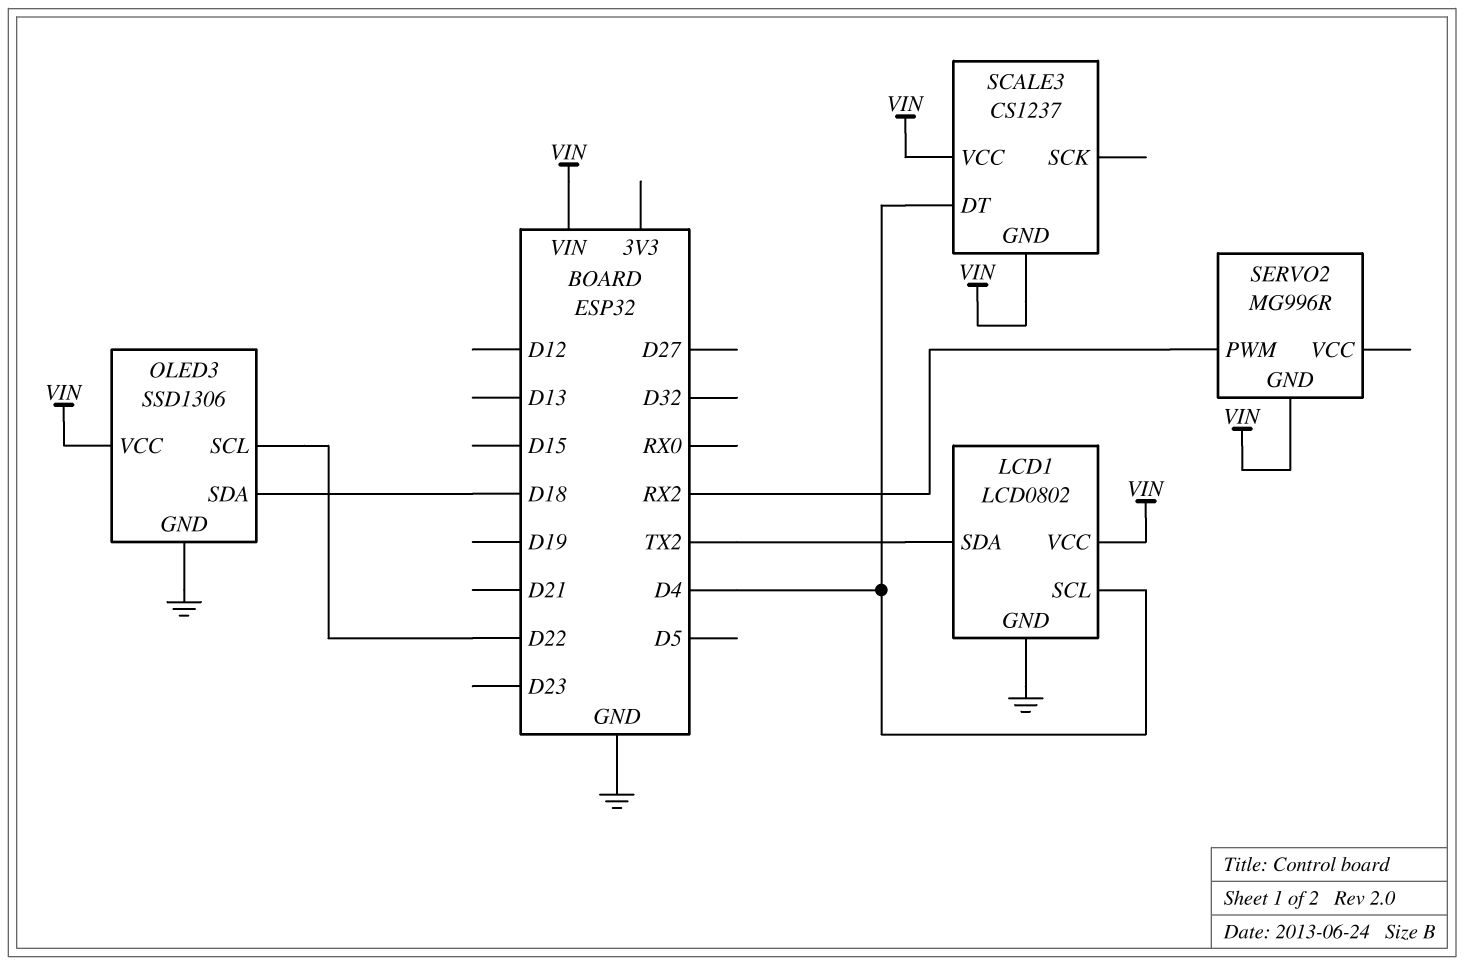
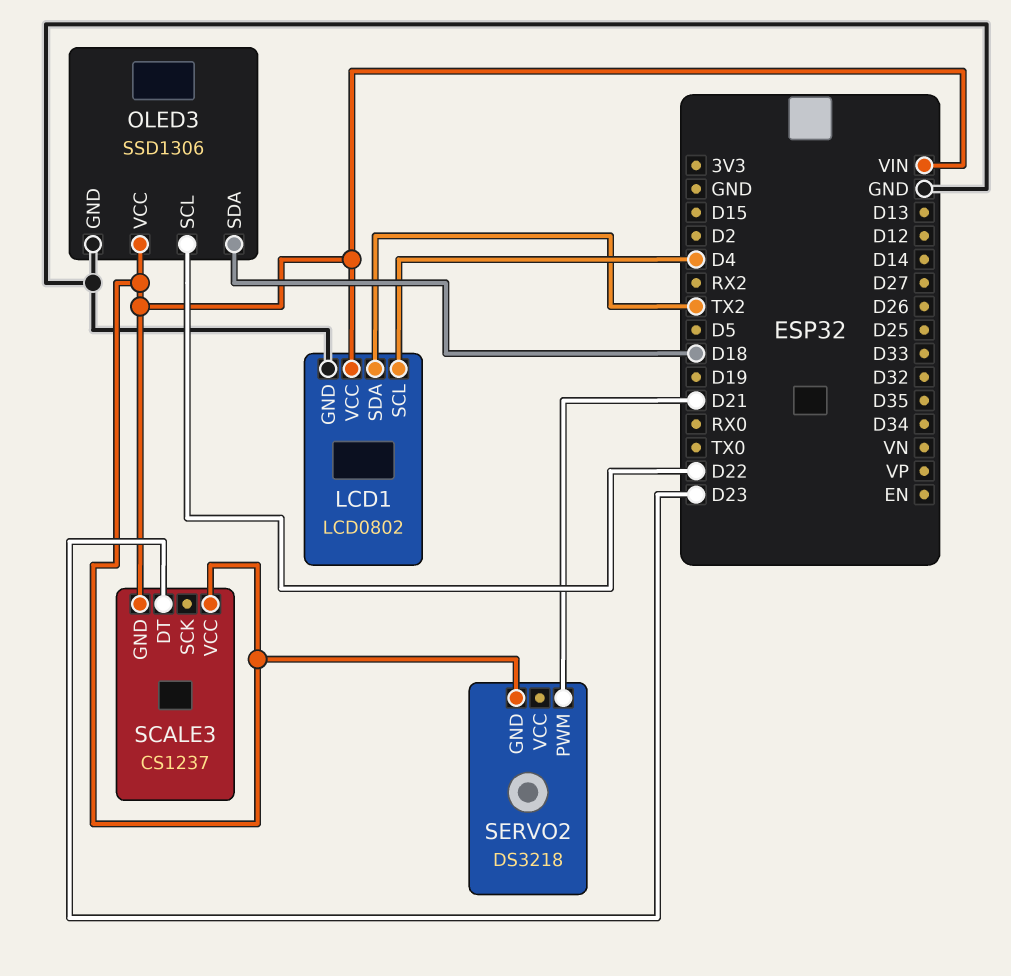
SCALE3 pin DT: D4 -> D23
SERVO2: MG996R -> DS3218
SERVO2 pin PWM: RX2 -> D21

